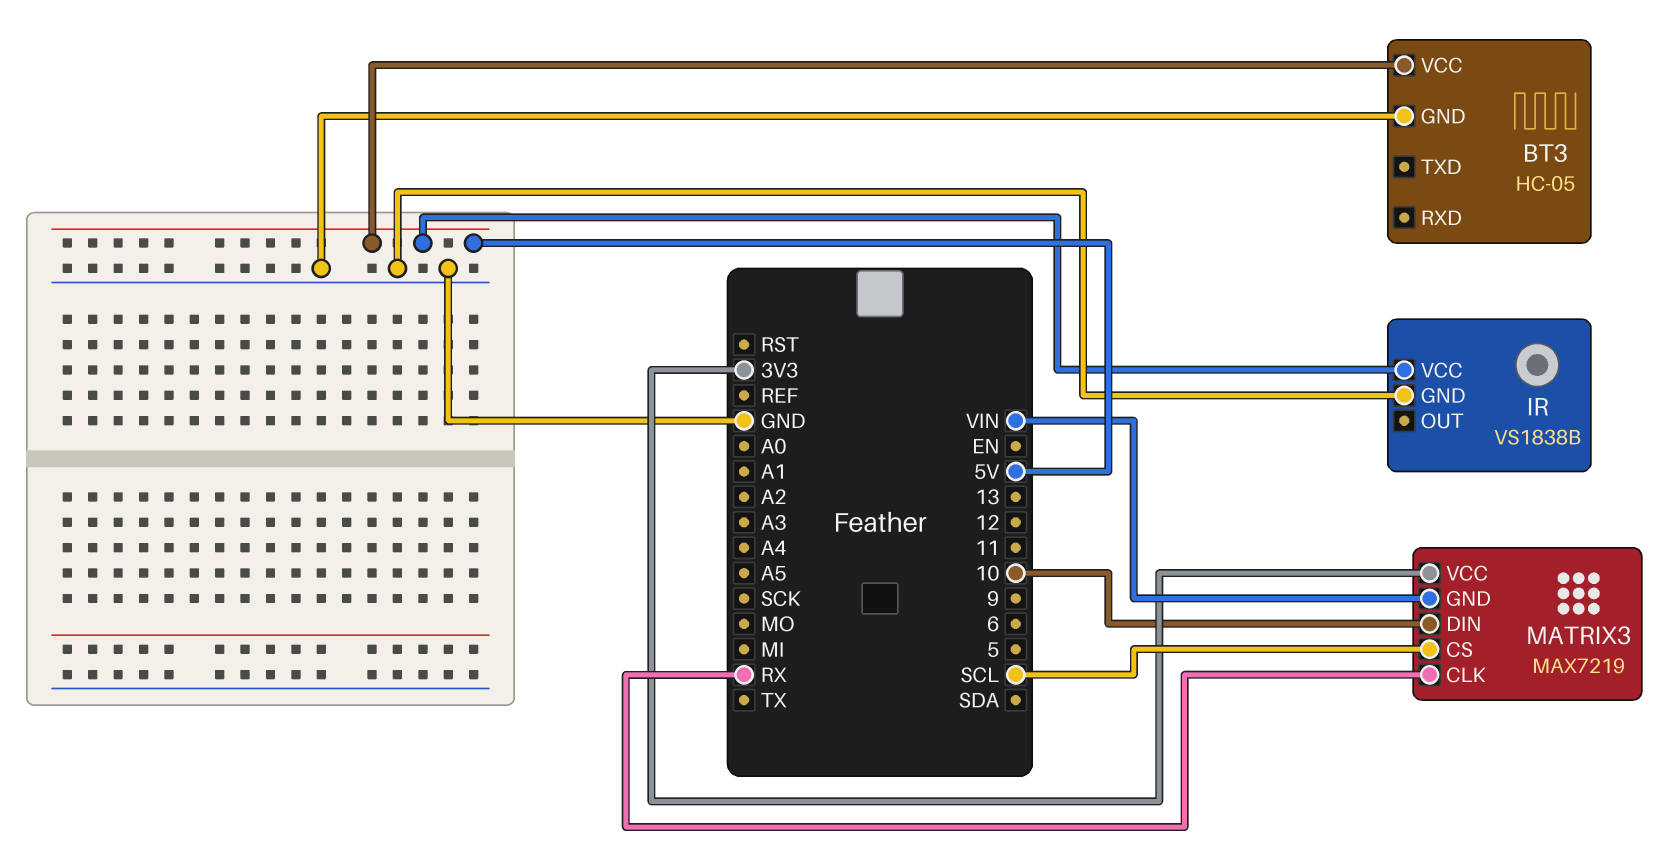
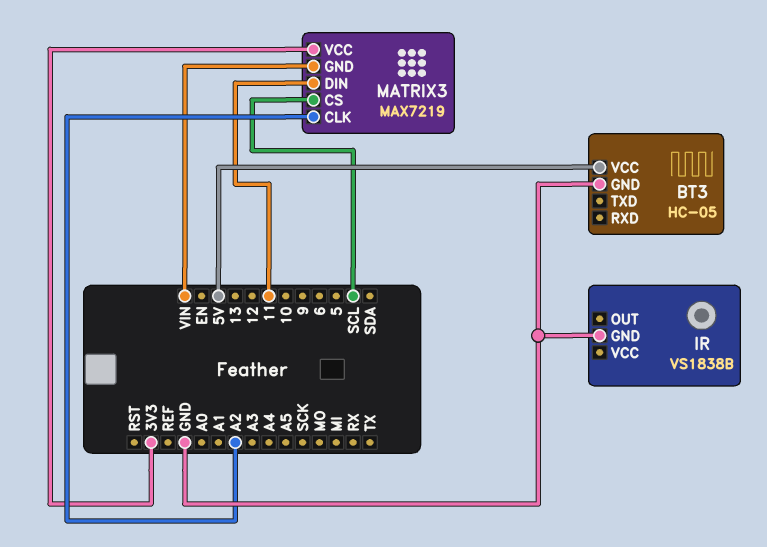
IR pin VCC: 5V -> none
MATRIX3 pin CLK: RX -> A2
MATRIX3 pin DIN: 10 -> 11

